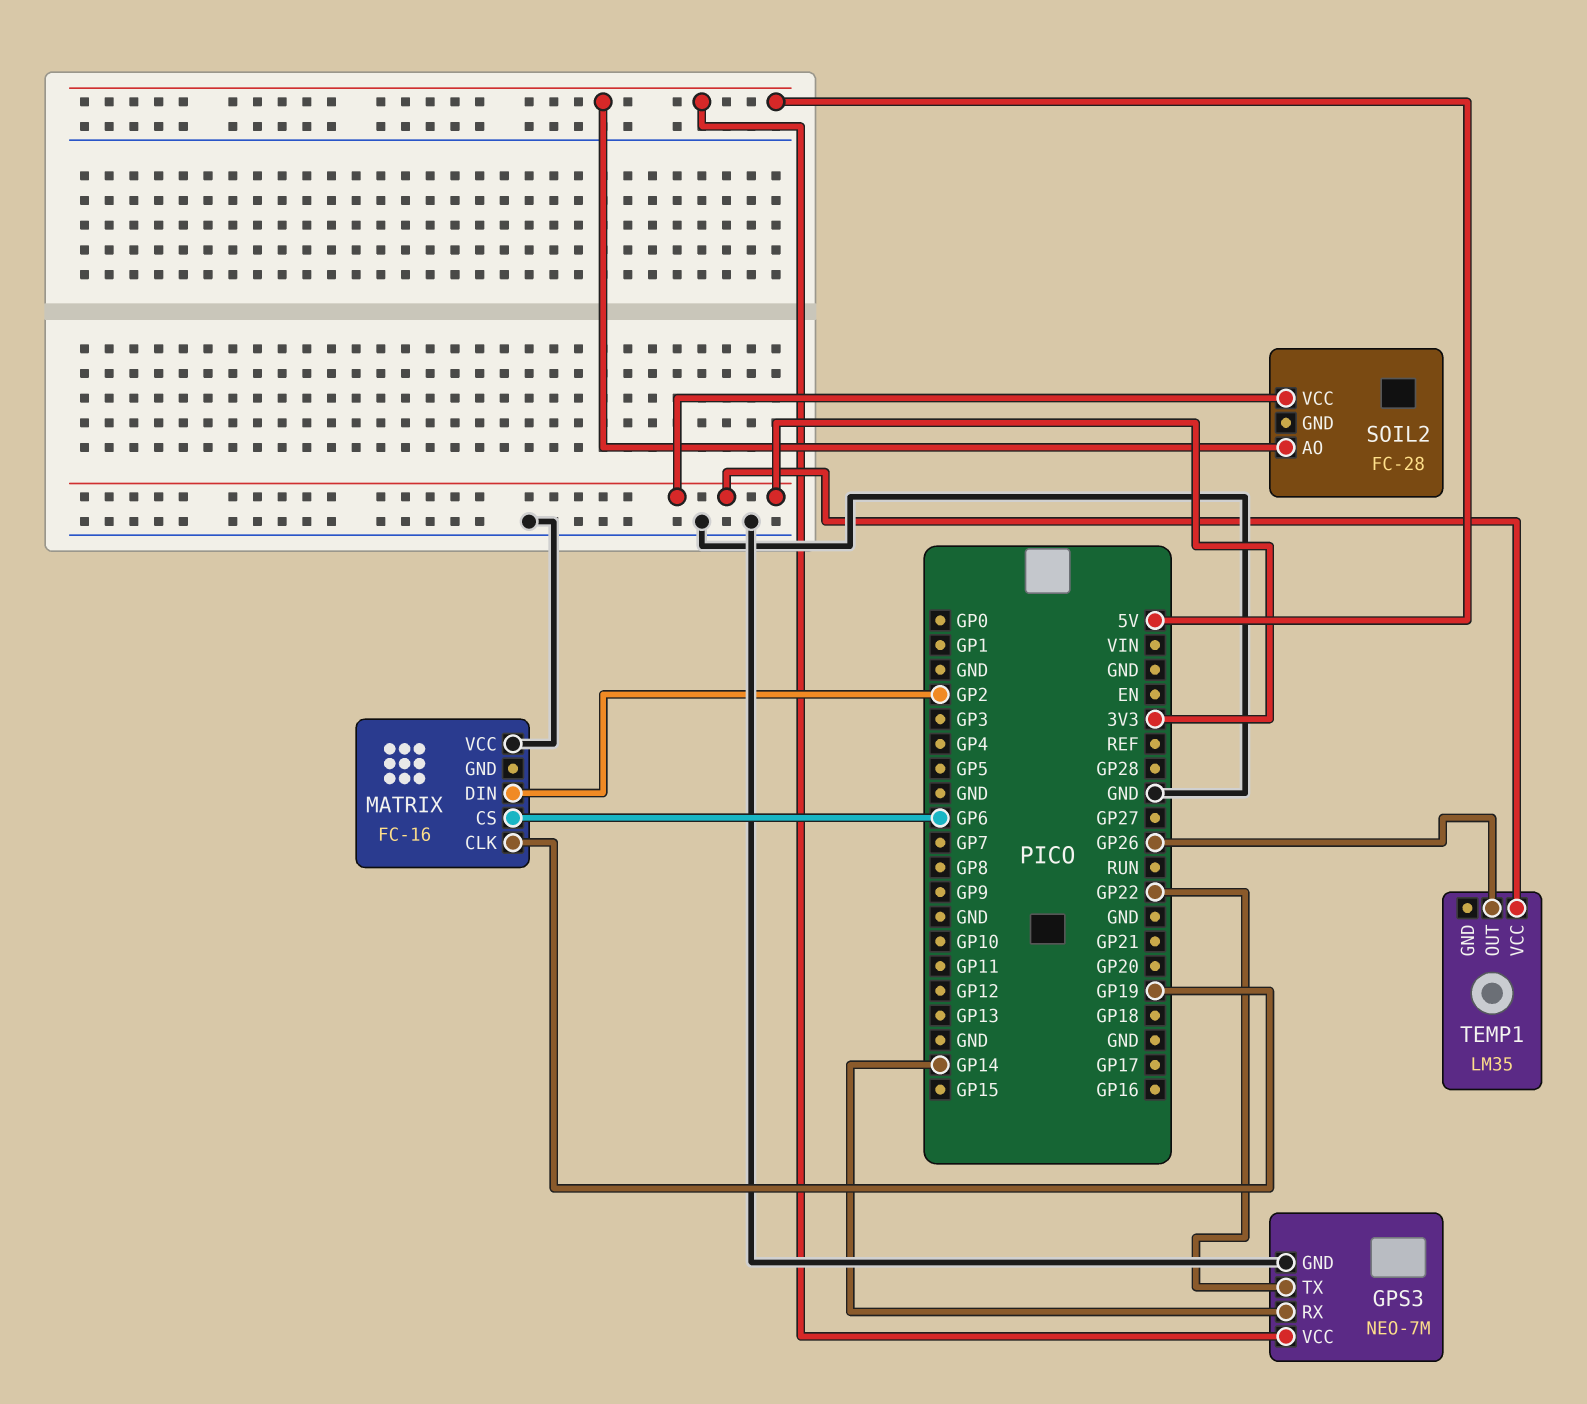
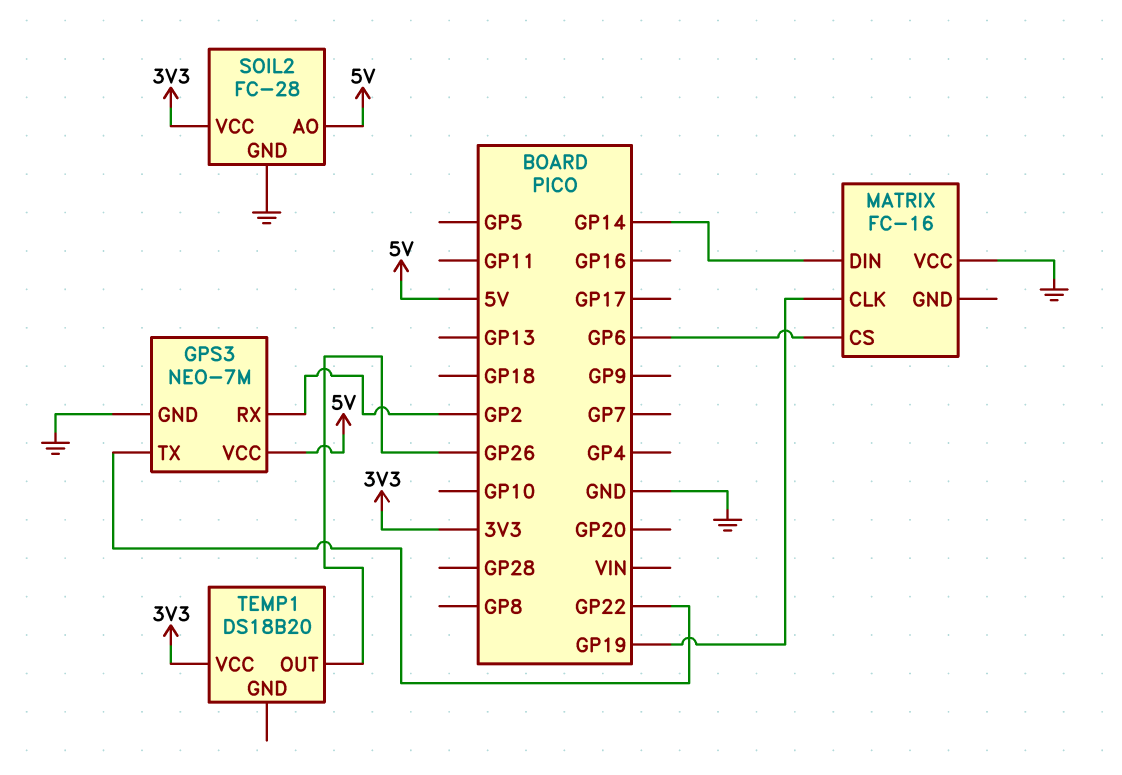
GPS3 pin RX: GP14 -> GP2
MATRIX pin DIN: GP2 -> GP14
SOIL2 pin GND: none -> GND
TEMP1: LM35 -> DS18B20

